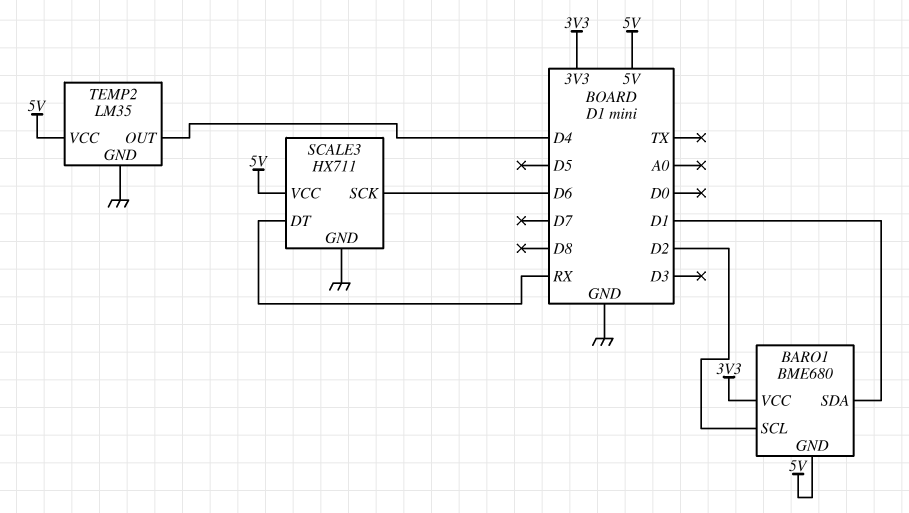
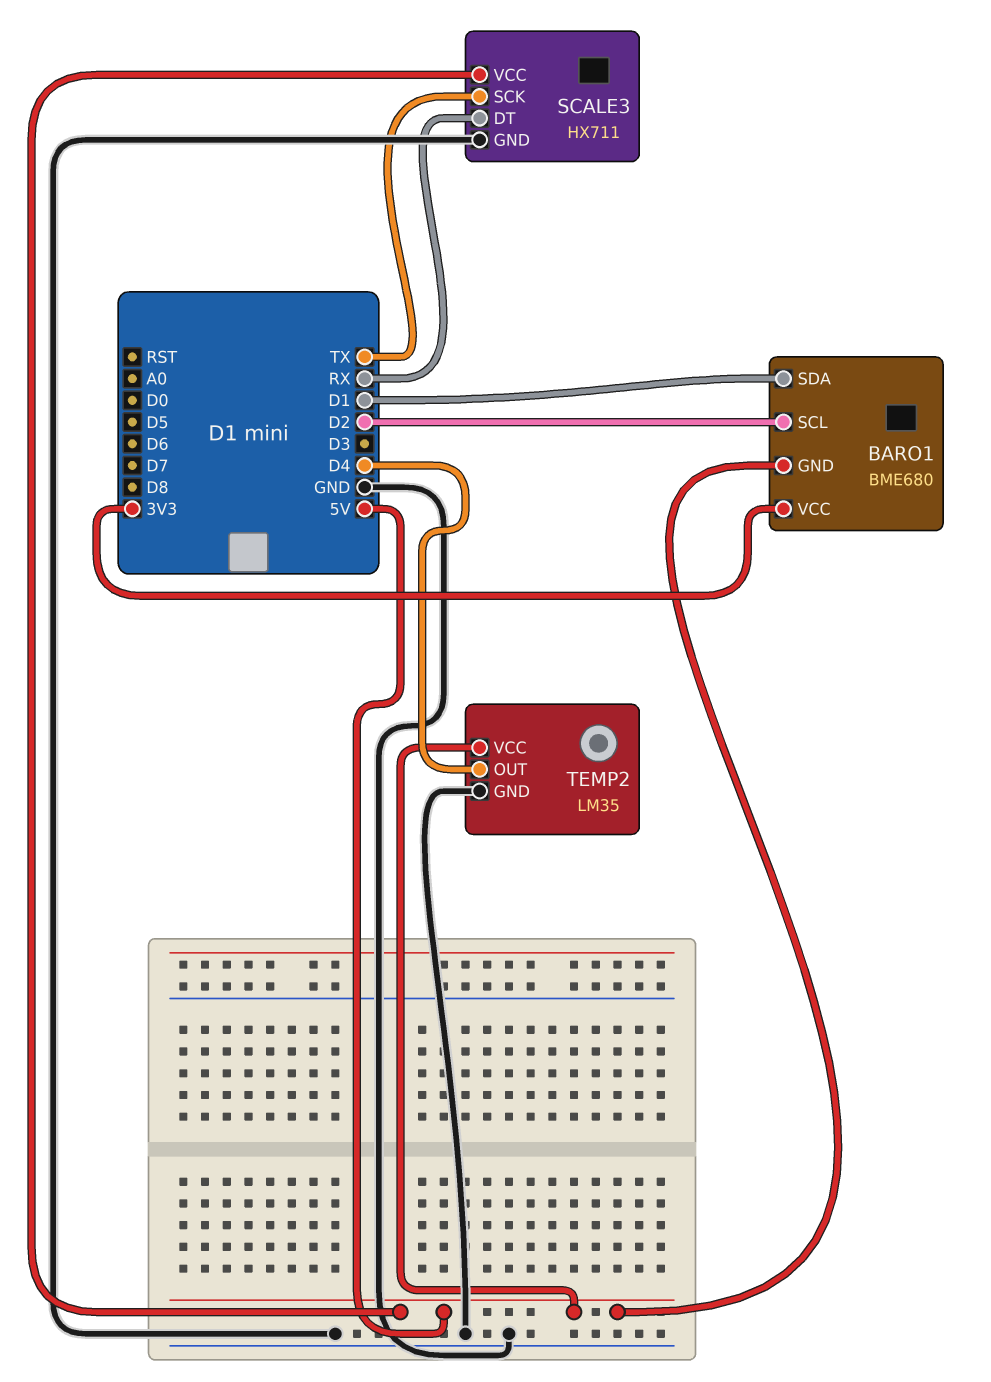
SCALE3 pin SCK: D6 -> TX

